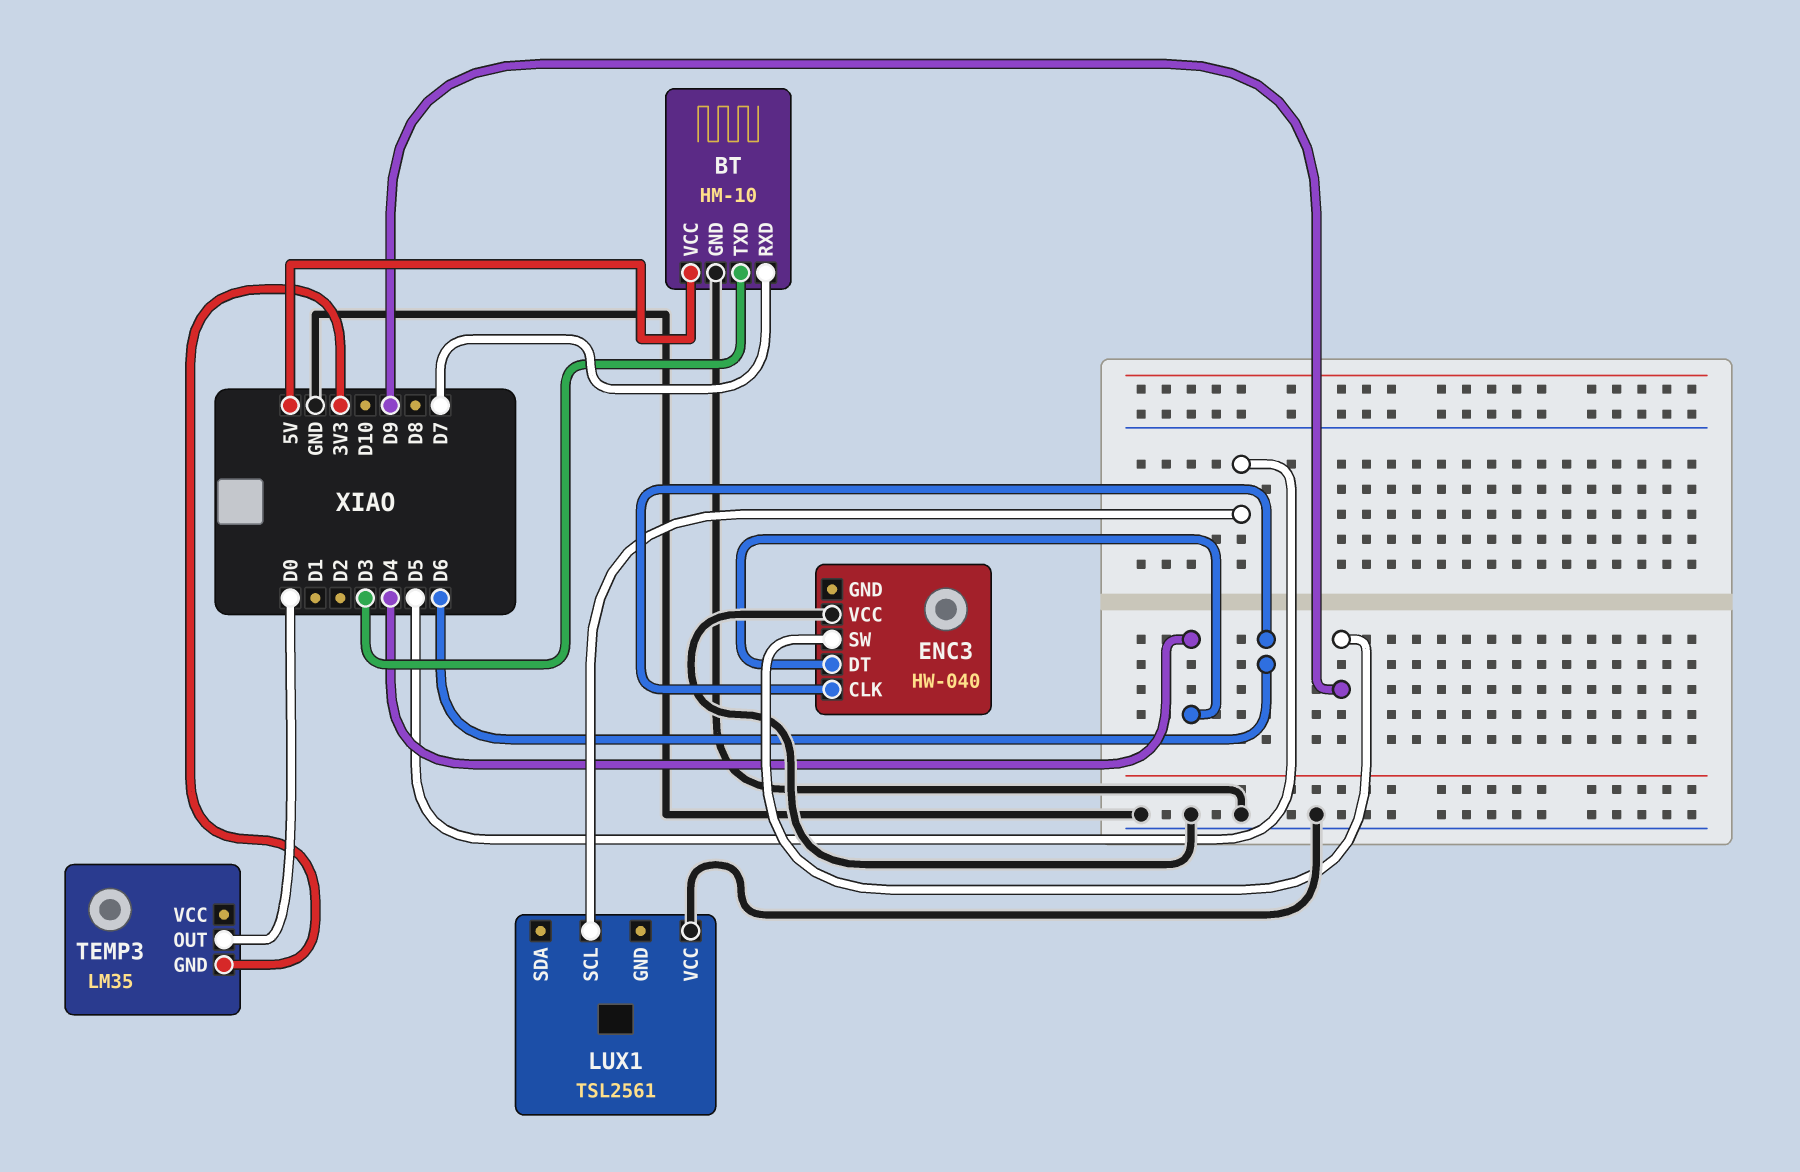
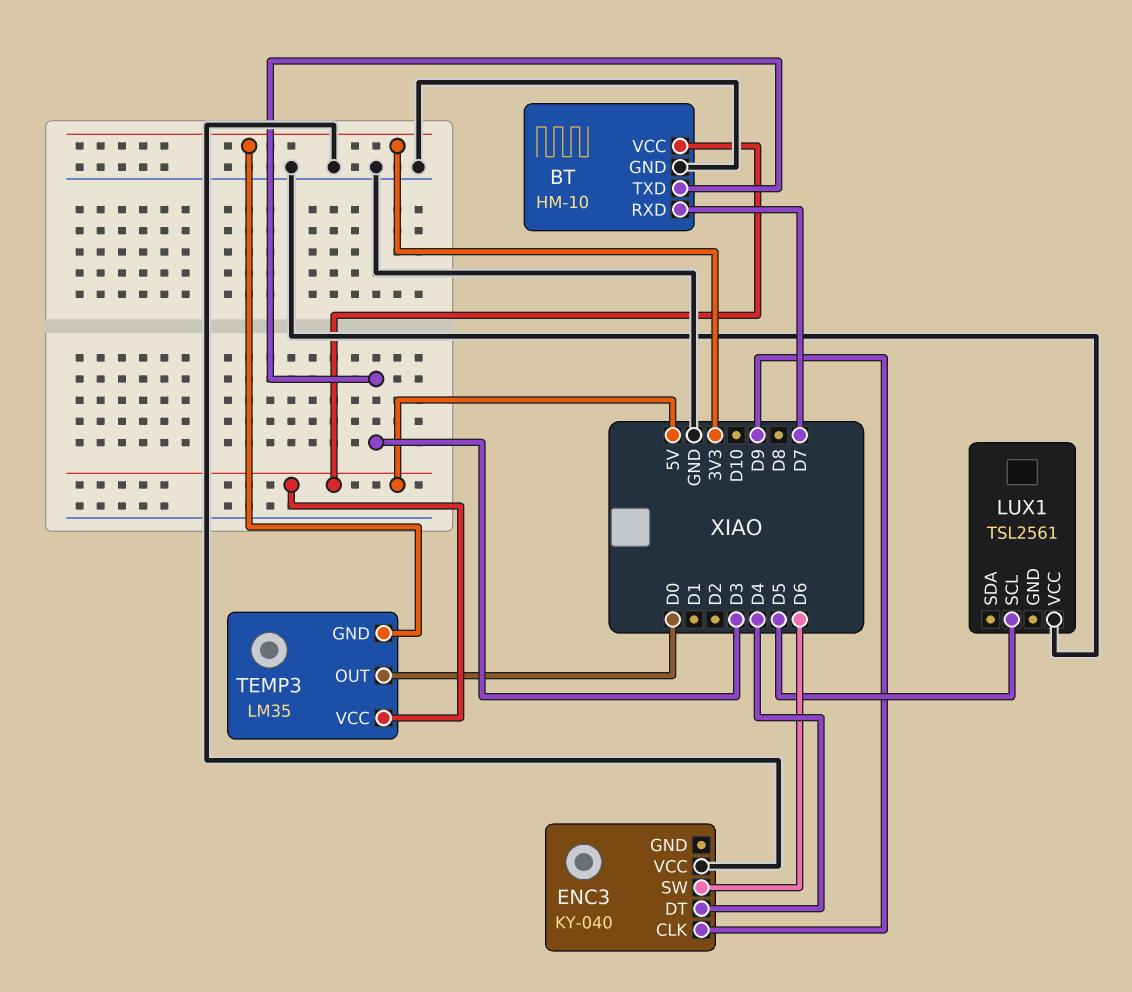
ENC3: HW-040 -> KY-040
ENC3 pin CLK: D6 -> D9
ENC3 pin SW: D9 -> D6
TEMP3 pin VCC: none -> 5V

